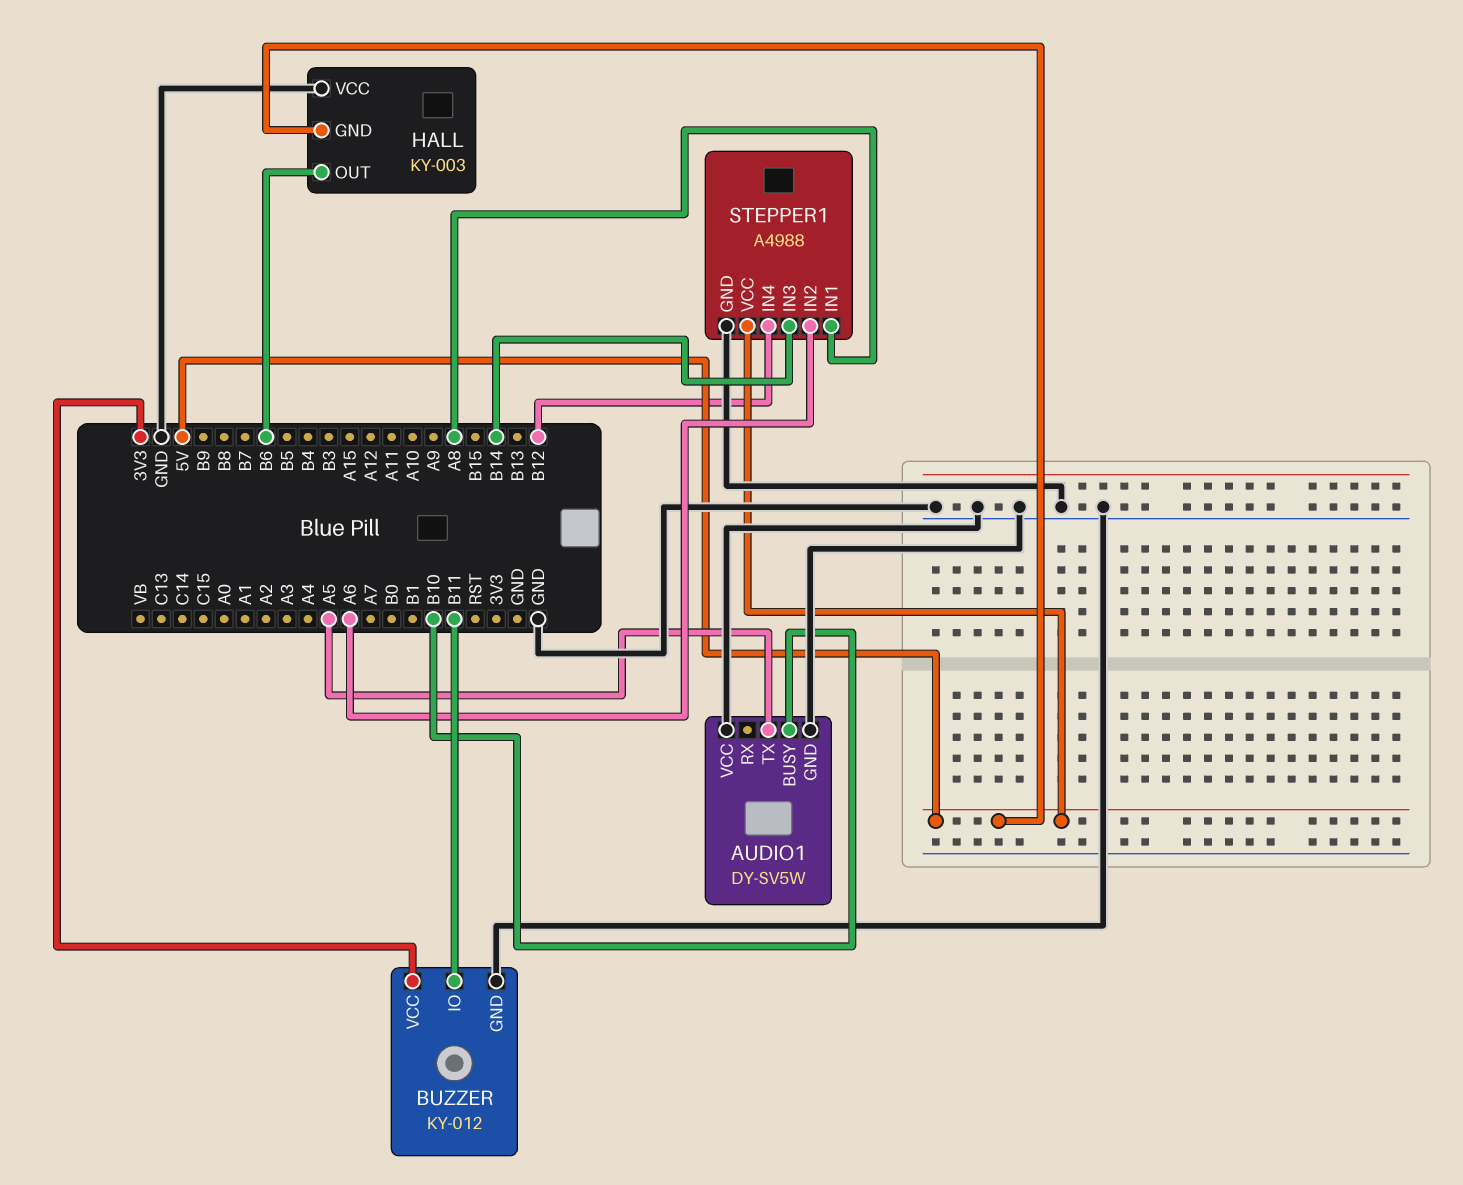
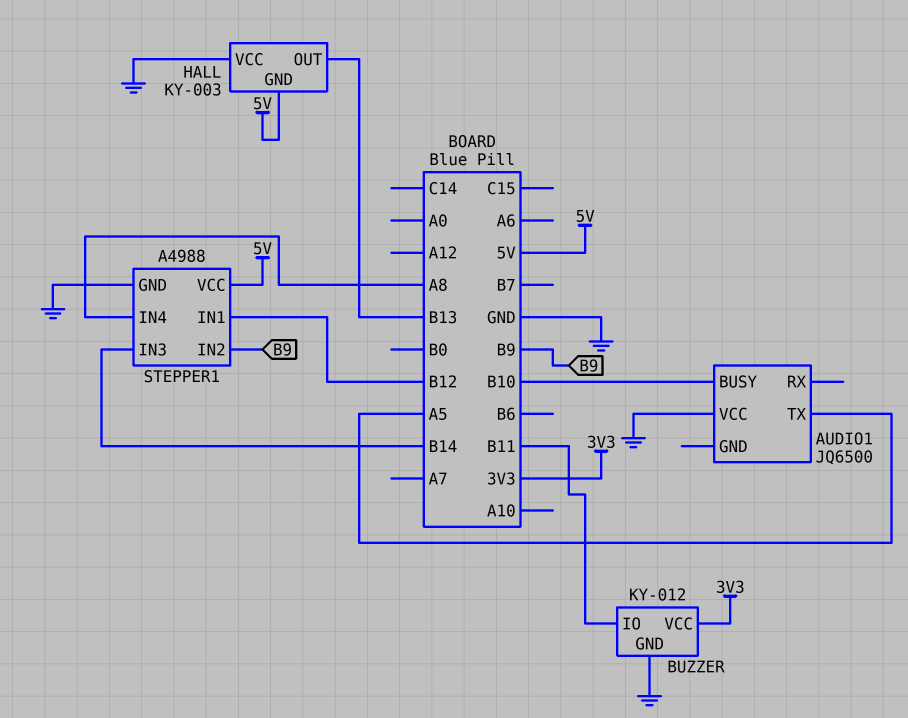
AUDIO1: DY-SV5W -> JQ6500
AUDIO1 pin GND: GND -> none
HALL pin OUT: B6 -> B13
STEPPER1 pin IN1: A8 -> B12
STEPPER1 pin IN2: A6 -> B9
STEPPER1 pin IN4: B12 -> A8

